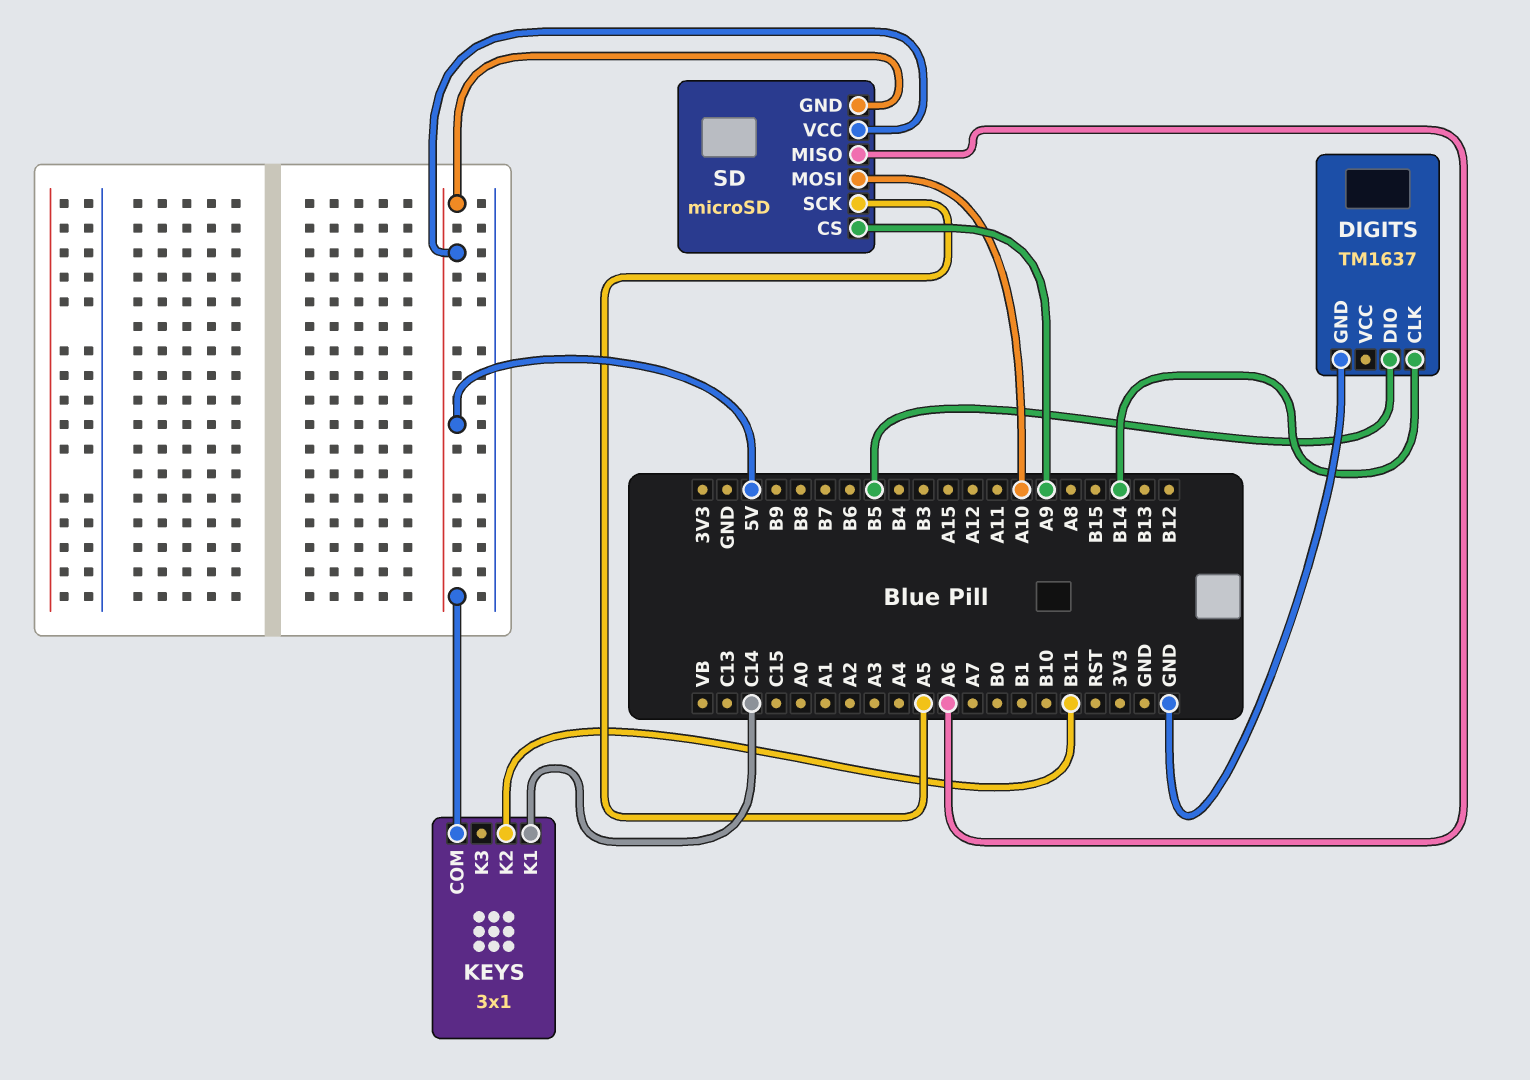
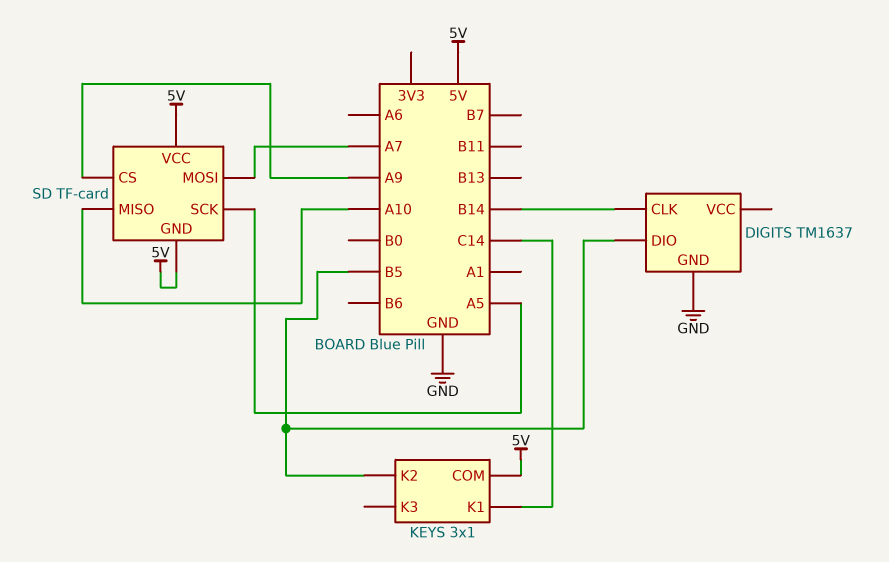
KEYS pin K2: B11 -> B5
SD: microSD -> TF-card
SD pin MISO: A6 -> A10
SD pin MOSI: A10 -> A7

